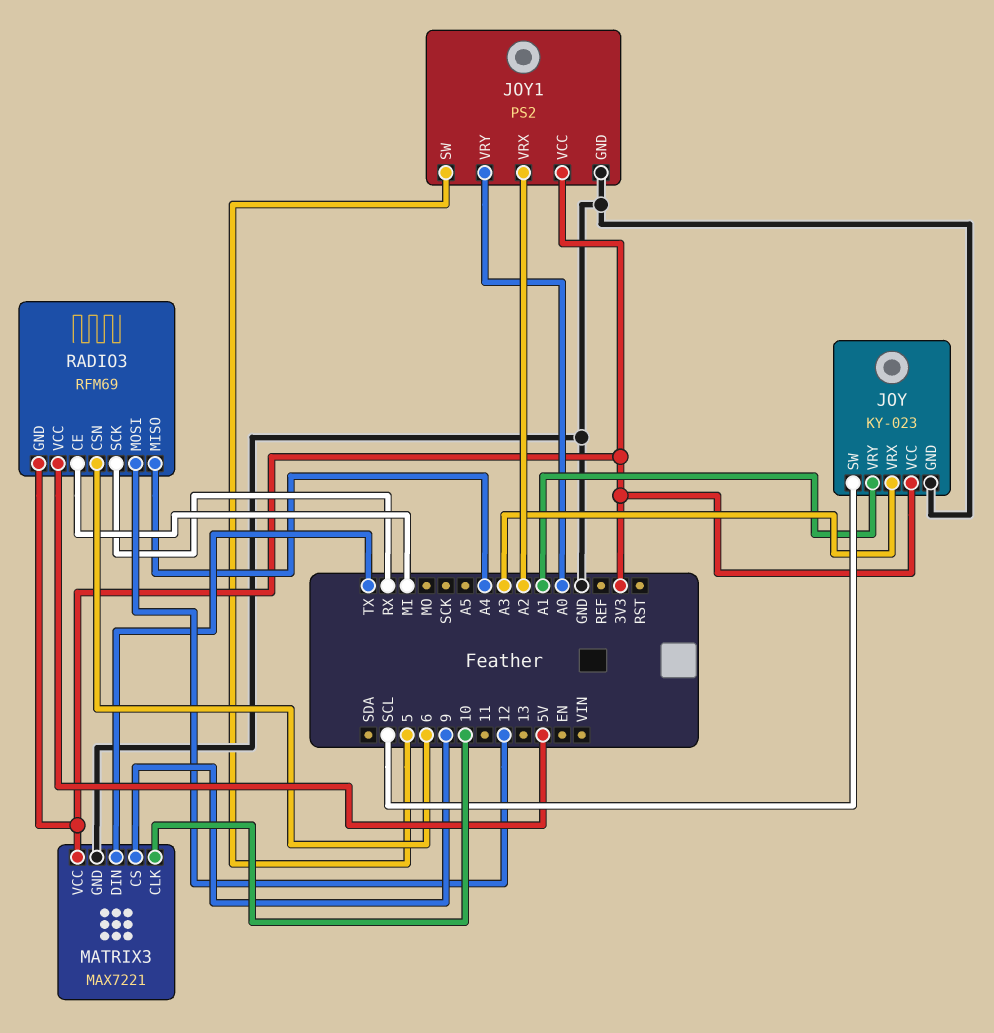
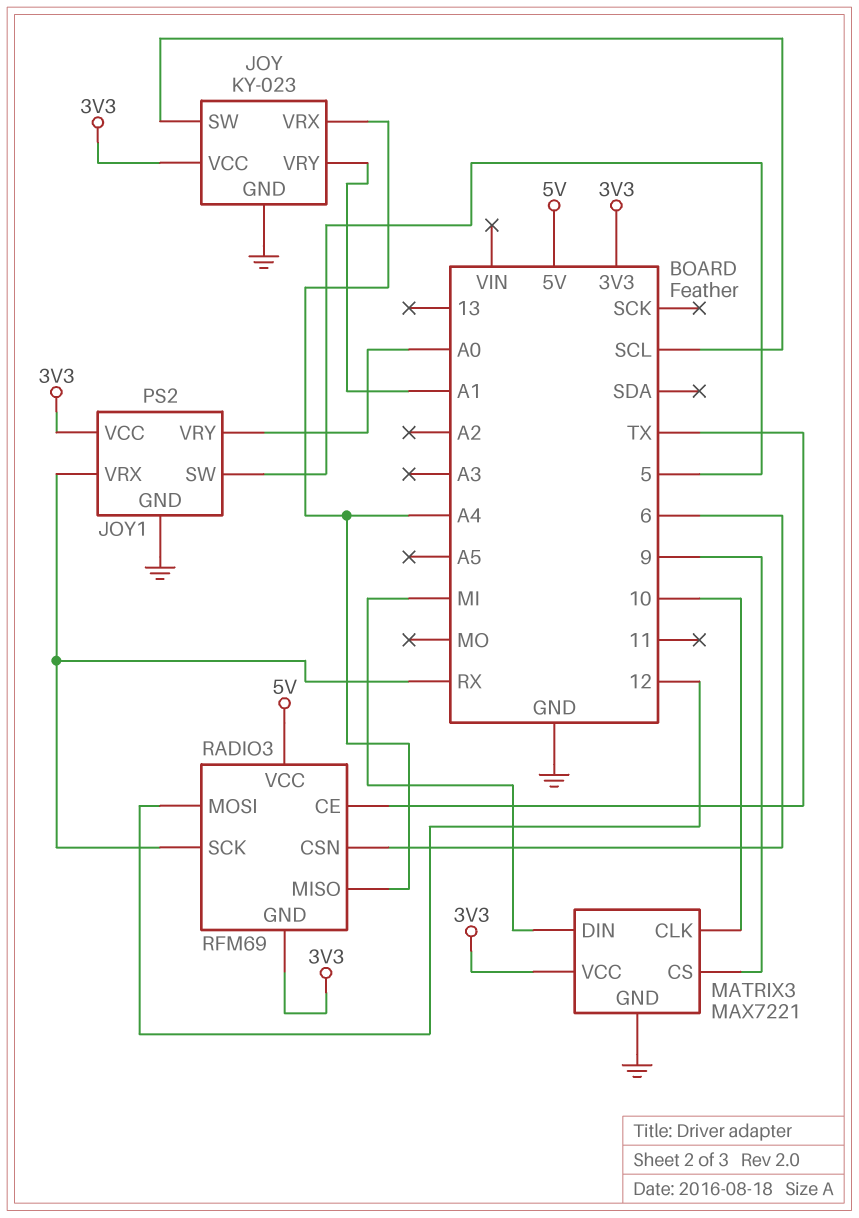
JOY pin VRX: A3 -> A4
JOY1 pin VRX: A2 -> RX
MATRIX3 pin DIN: TX -> MI
RADIO3 pin CE: MI -> TX

